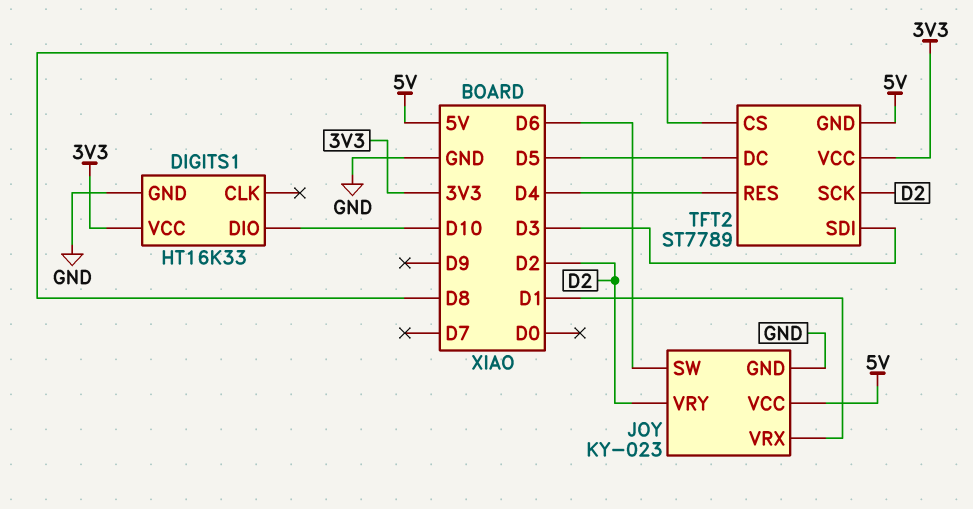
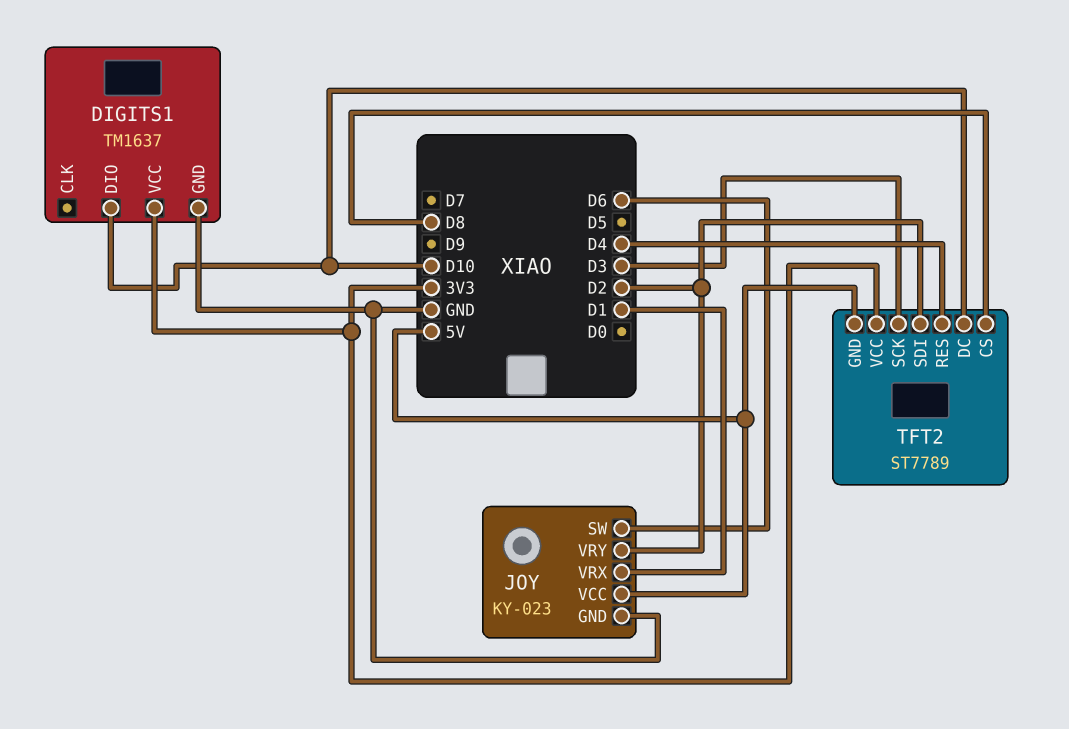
DIGITS1: HT16K33 -> TM1637
TFT2 pin DC: D5 -> D10
TFT2 pin SCK: D2 -> D3
TFT2 pin SDI: D3 -> D2

